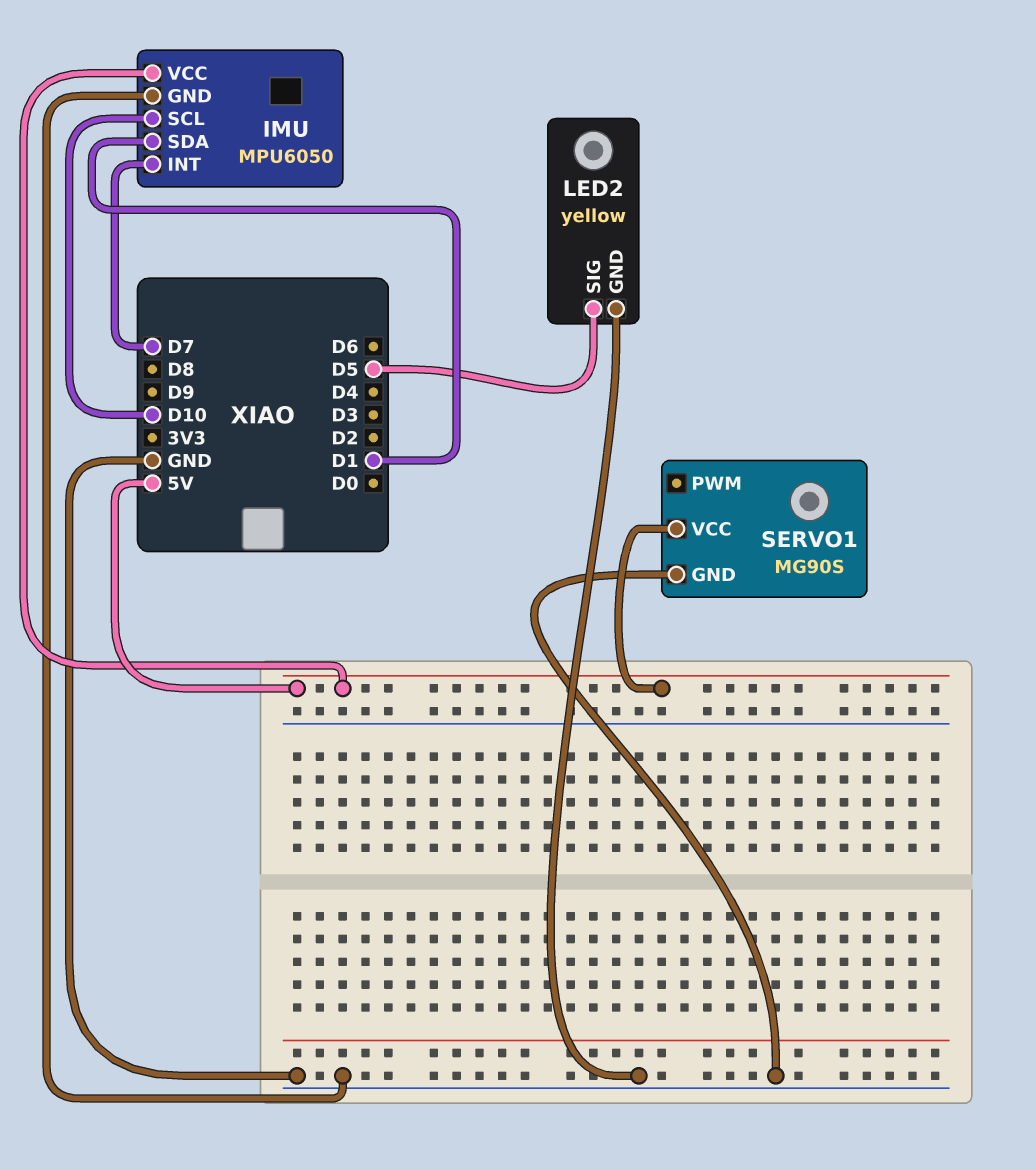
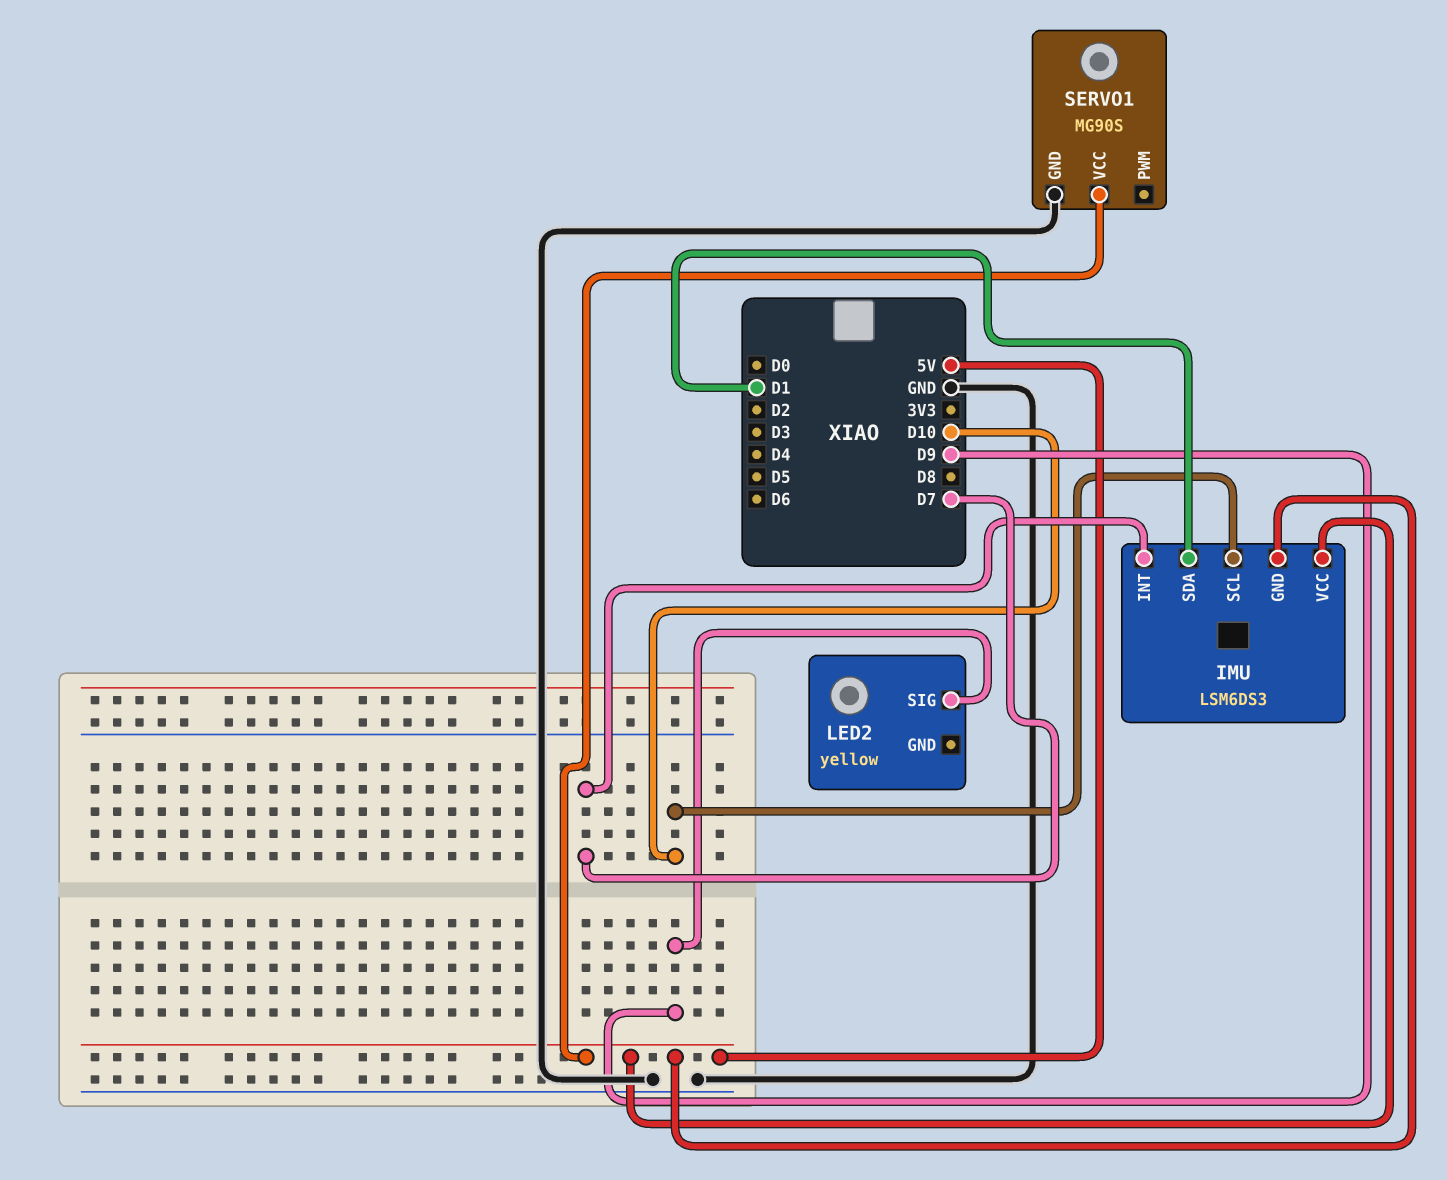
IMU: MPU6050 -> LSM6DS3
IMU pin GND: GND -> 5V
LED2 pin GND: GND -> none
LED2 pin SIG: D5 -> D9

